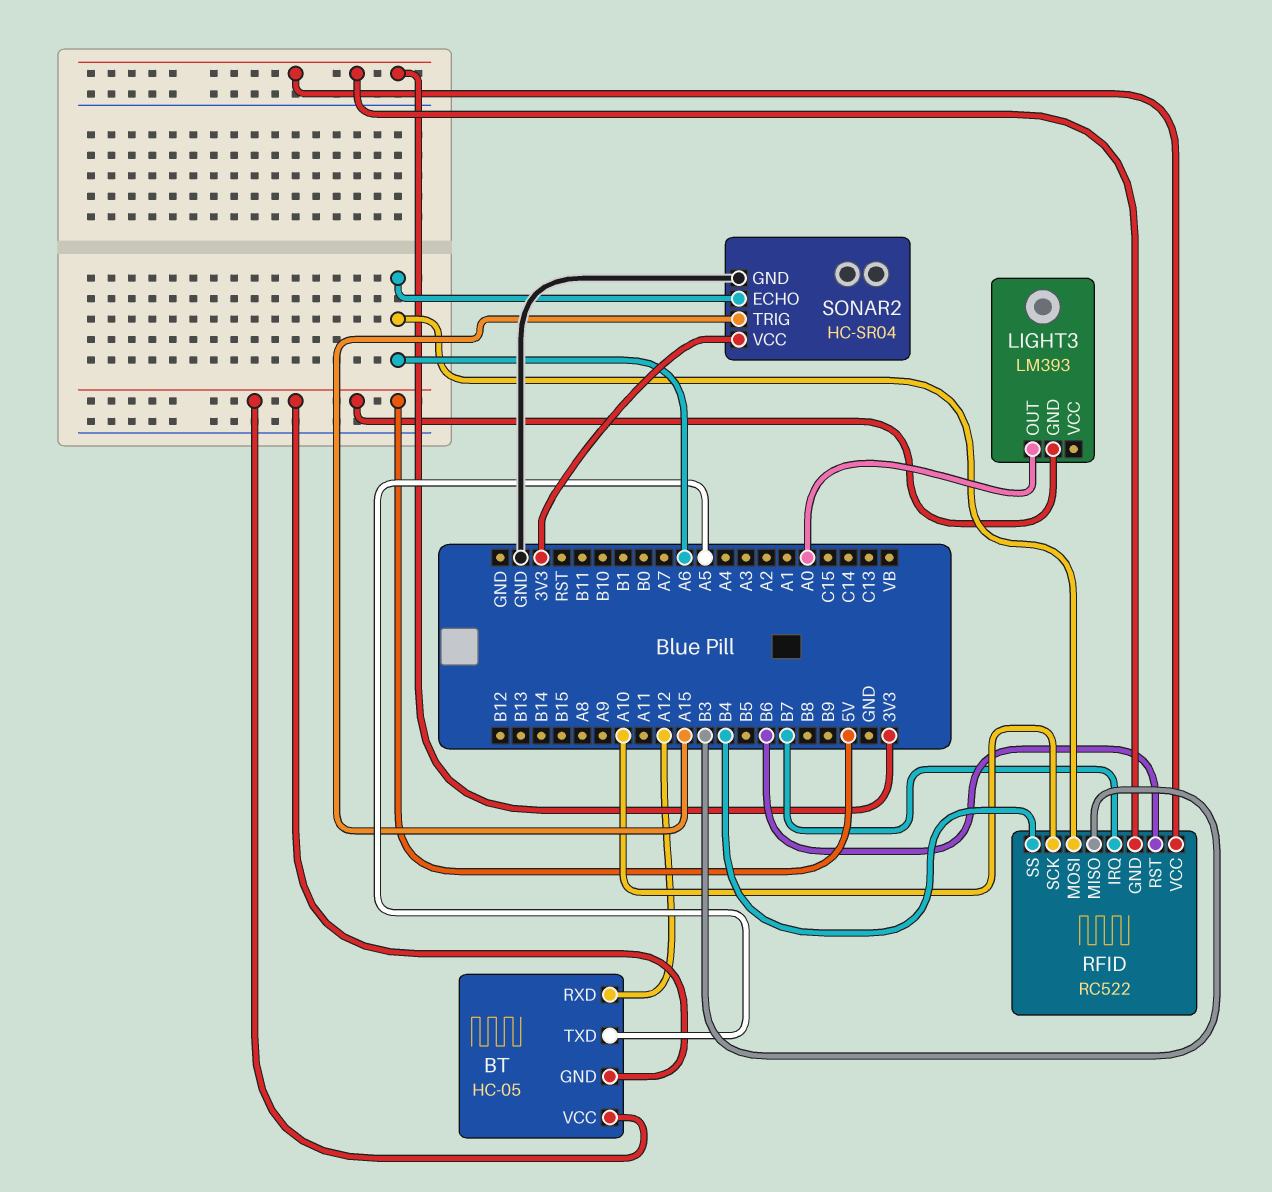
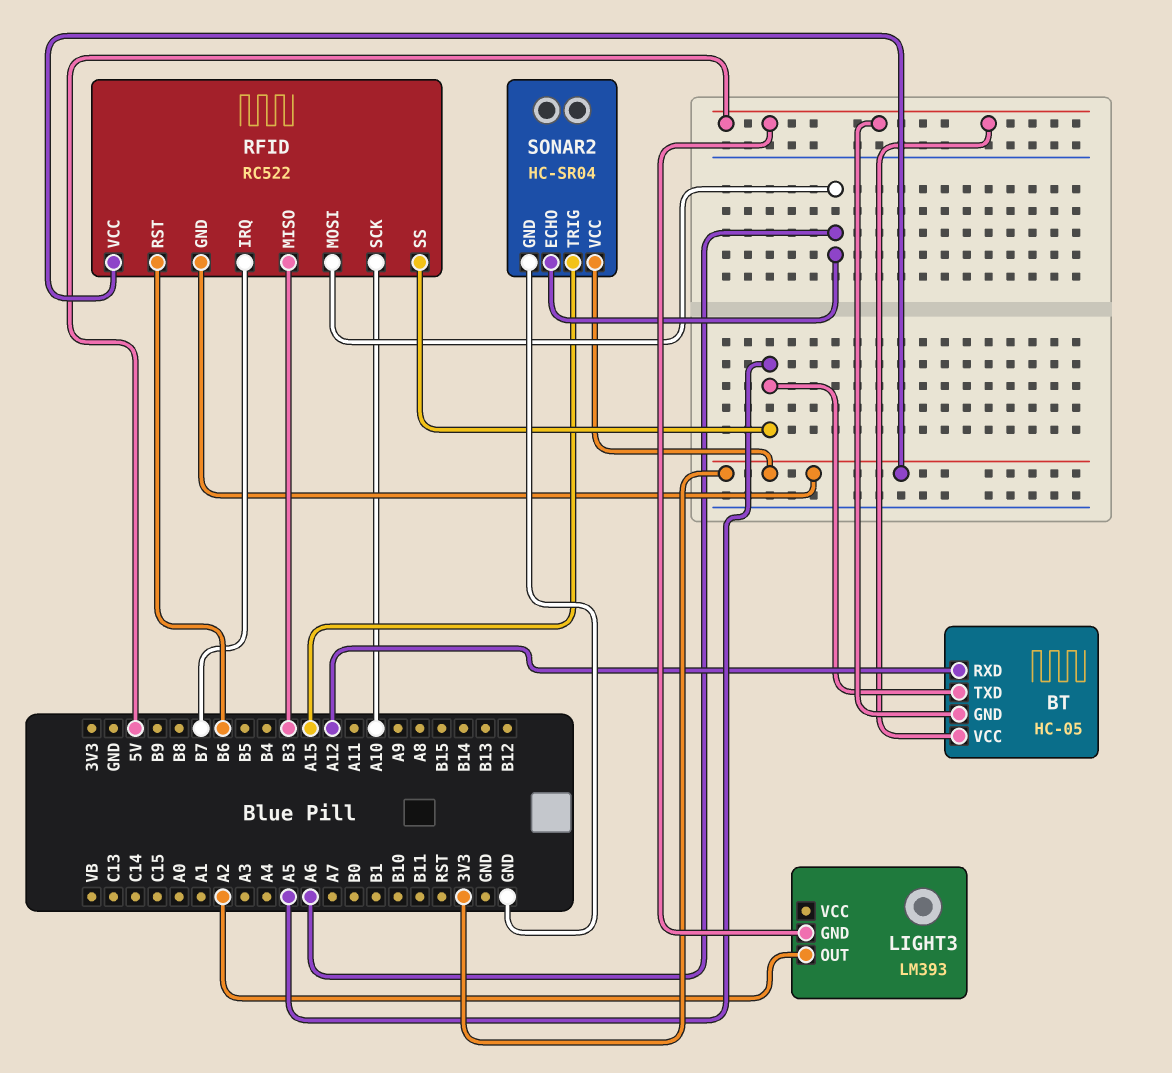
LIGHT3 pin OUT: A0 -> A2
RFID pin SS: B4 -> A5

